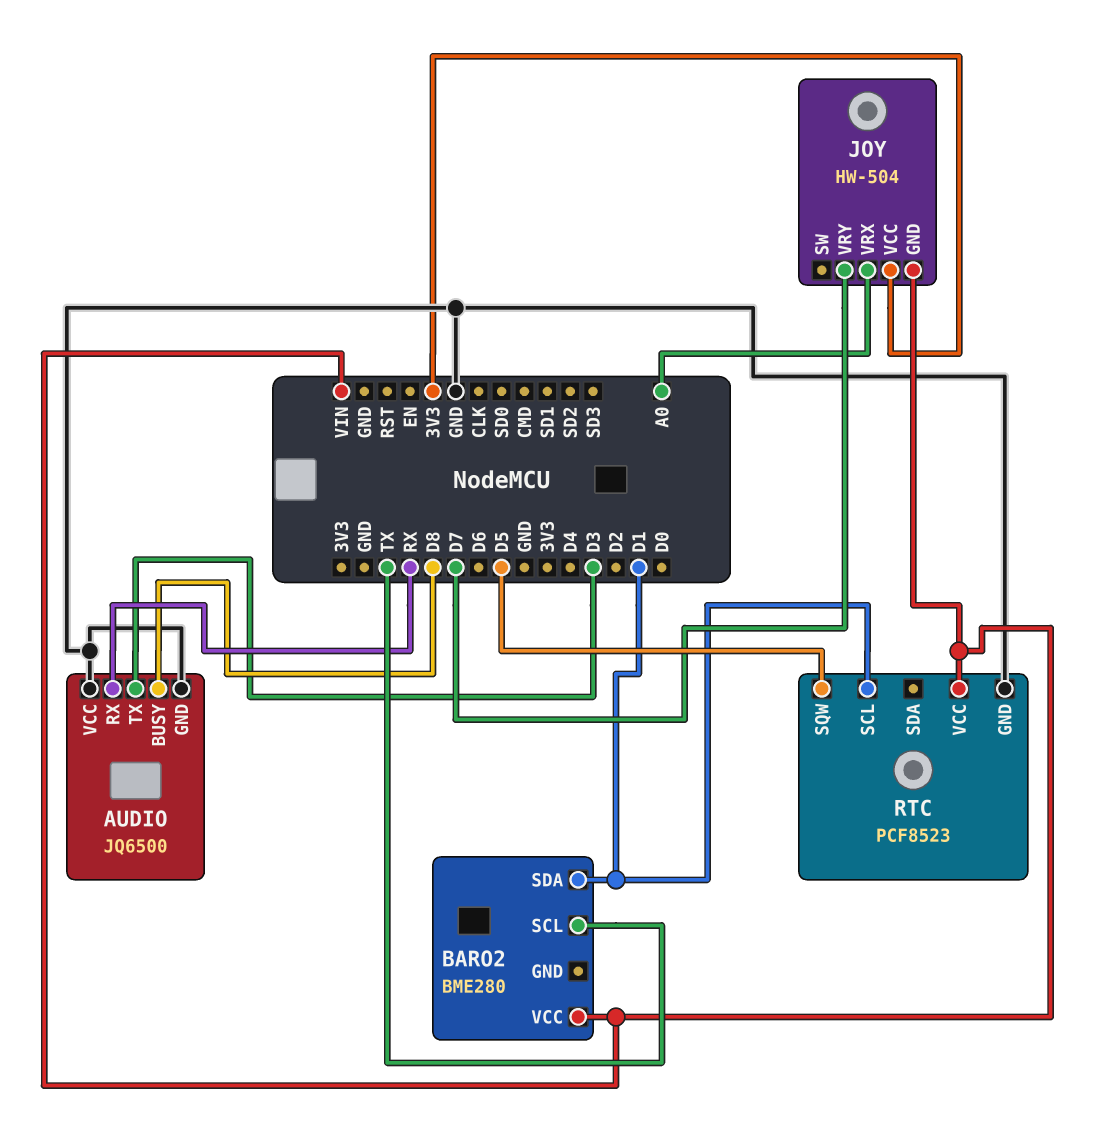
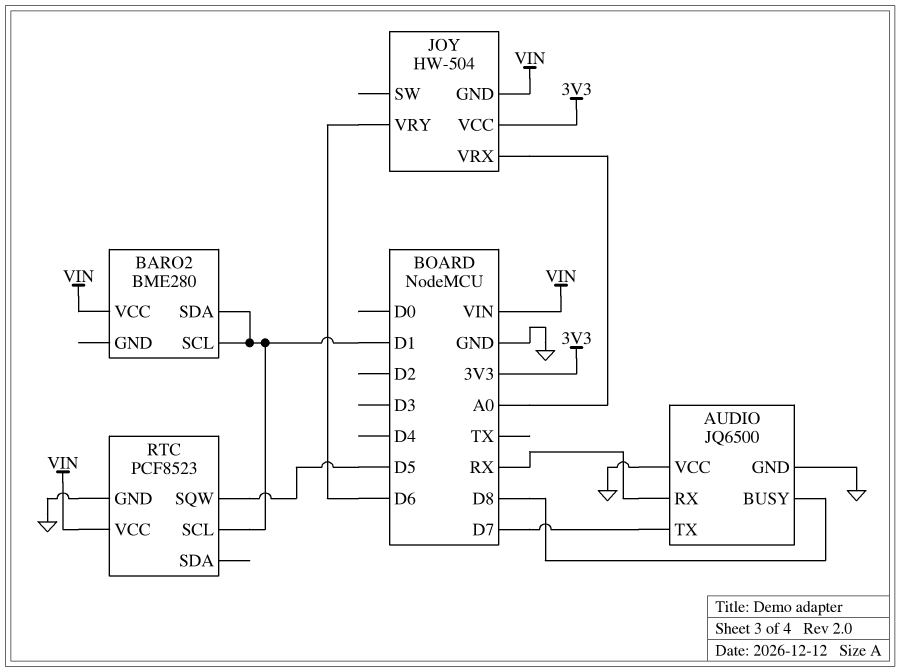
AUDIO pin TX: D3 -> D7
BARO2 pin SCL: TX -> D1
JOY pin VRY: D7 -> D6

